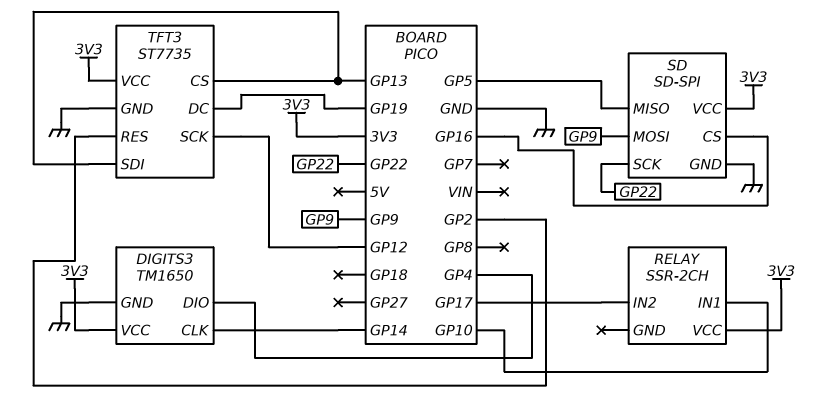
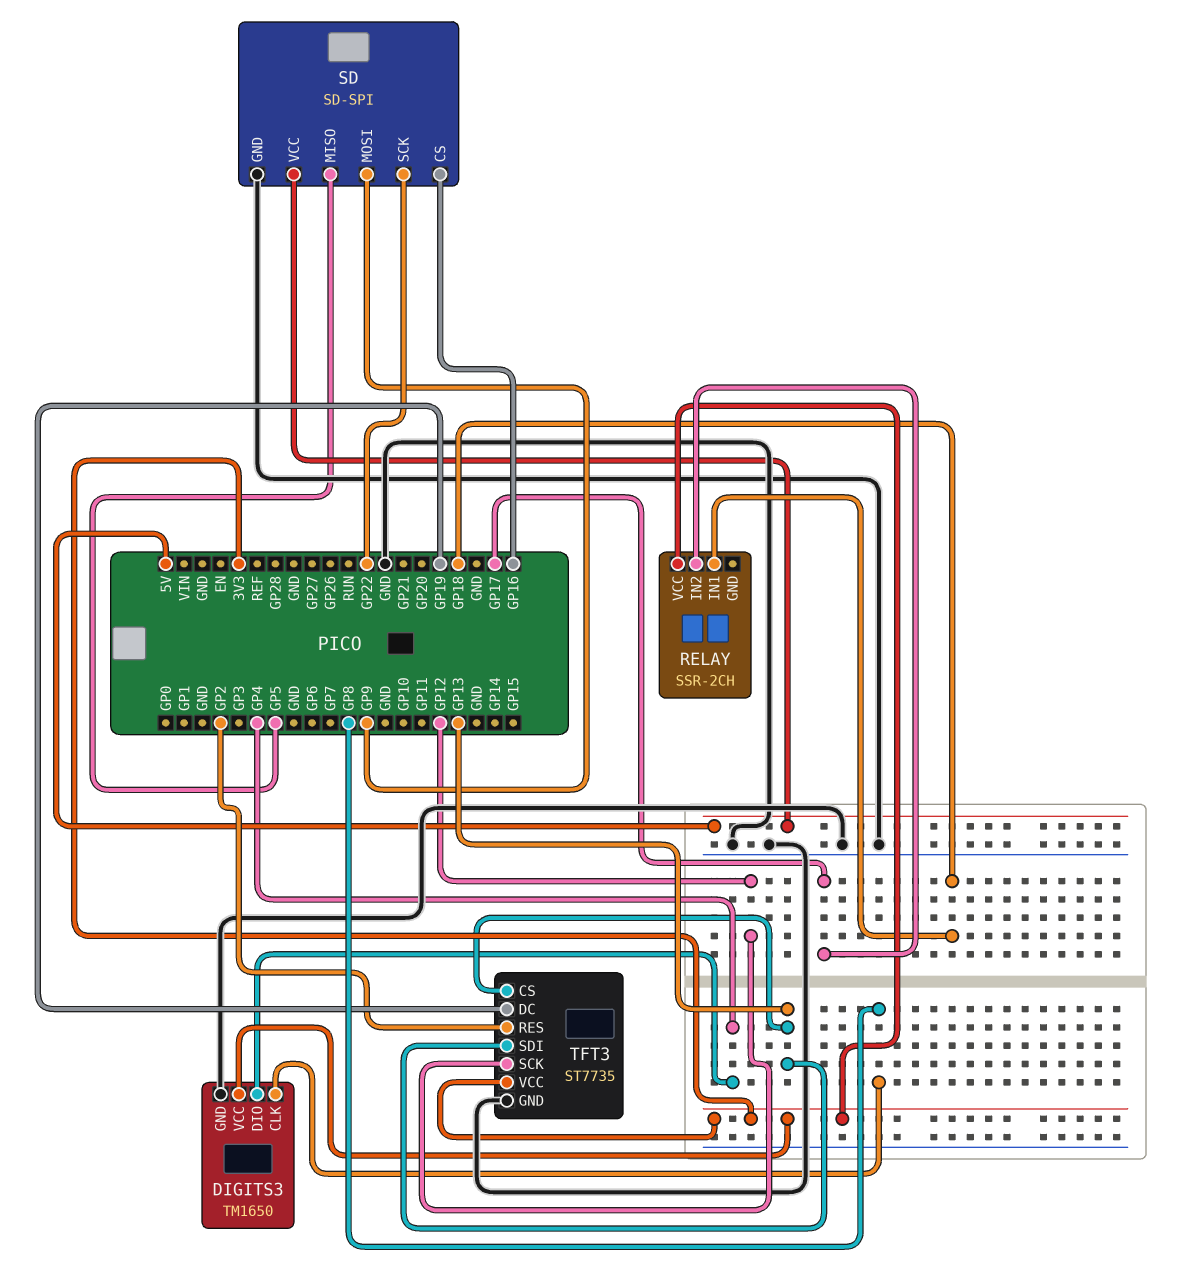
DIGITS3 pin CLK: GP14 -> GP8
RELAY pin IN1: GP10 -> GP18
SD pin VCC: 3V3 -> 5V

